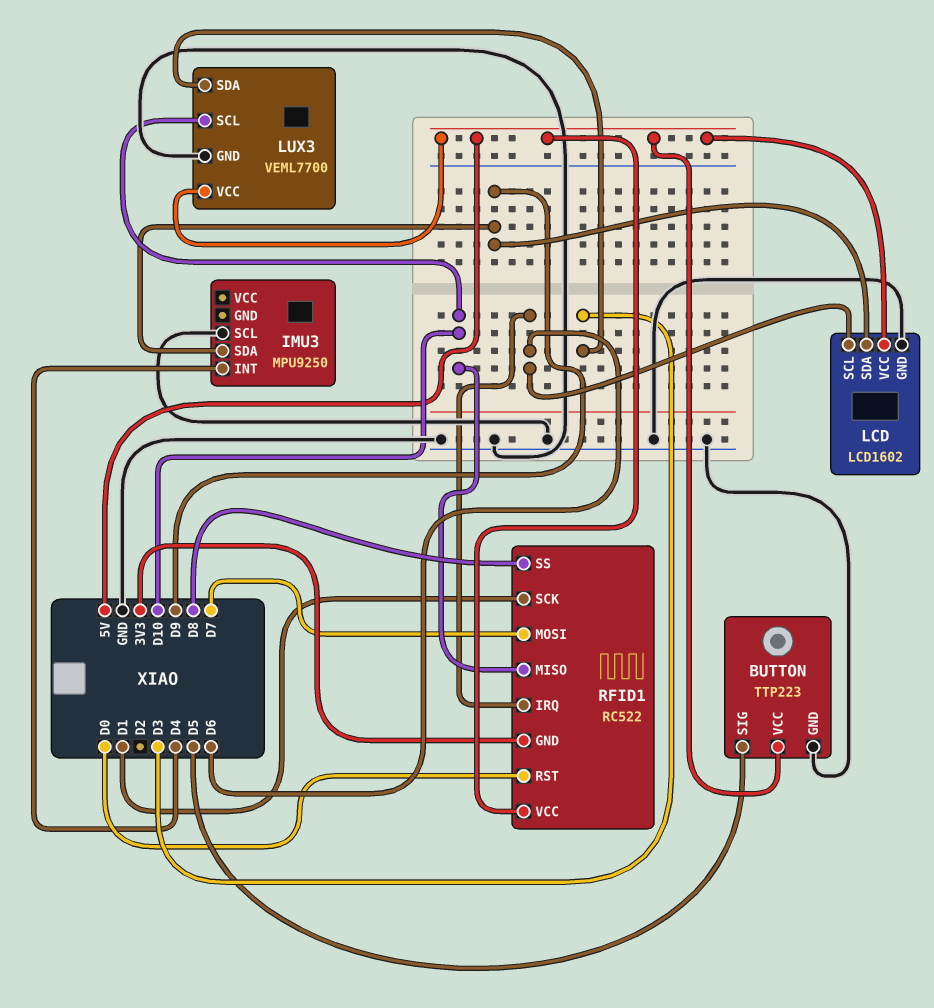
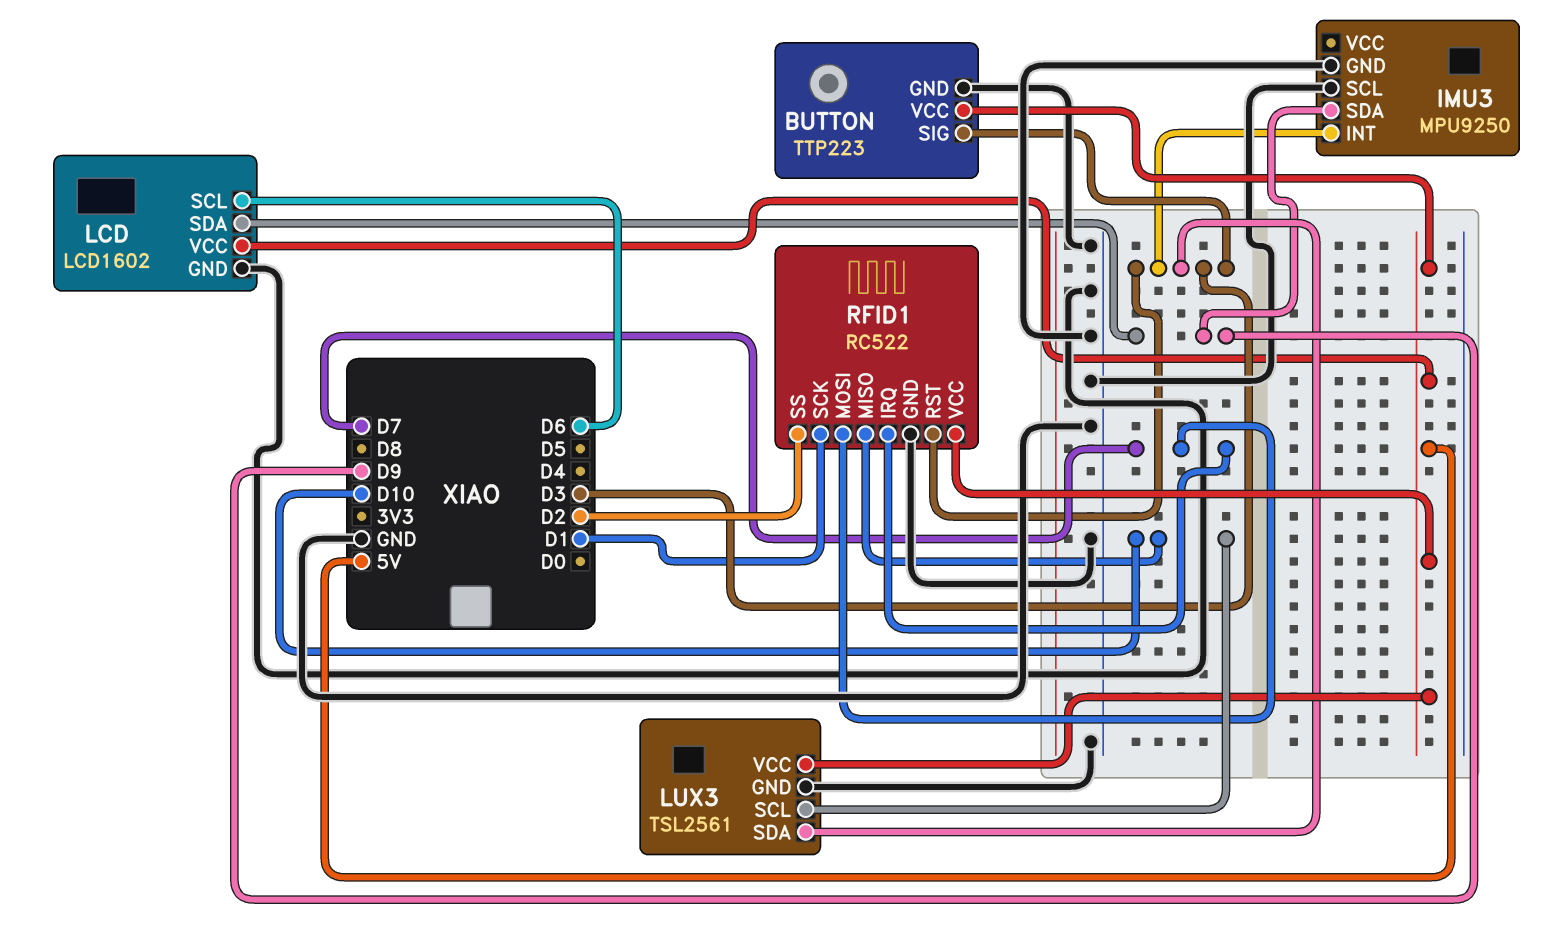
BUTTON pin SIG: D5 -> D3
IMU3 pin GND: none -> GND
IMU3 pin INT: D4 -> D3
LUX3: VEML7700 -> TSL2561
RFID1 pin GND: 3V3 -> GND
RFID1 pin IRQ: D6 -> D7
RFID1 pin RST: D0 -> D3
RFID1 pin SS: D8 -> D2

